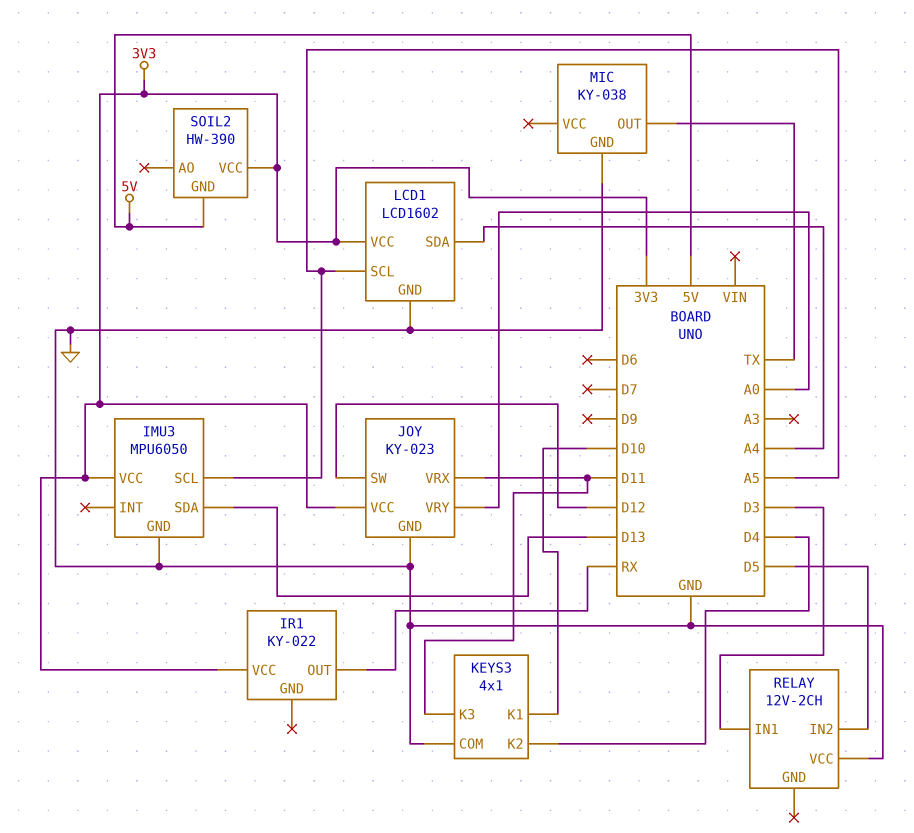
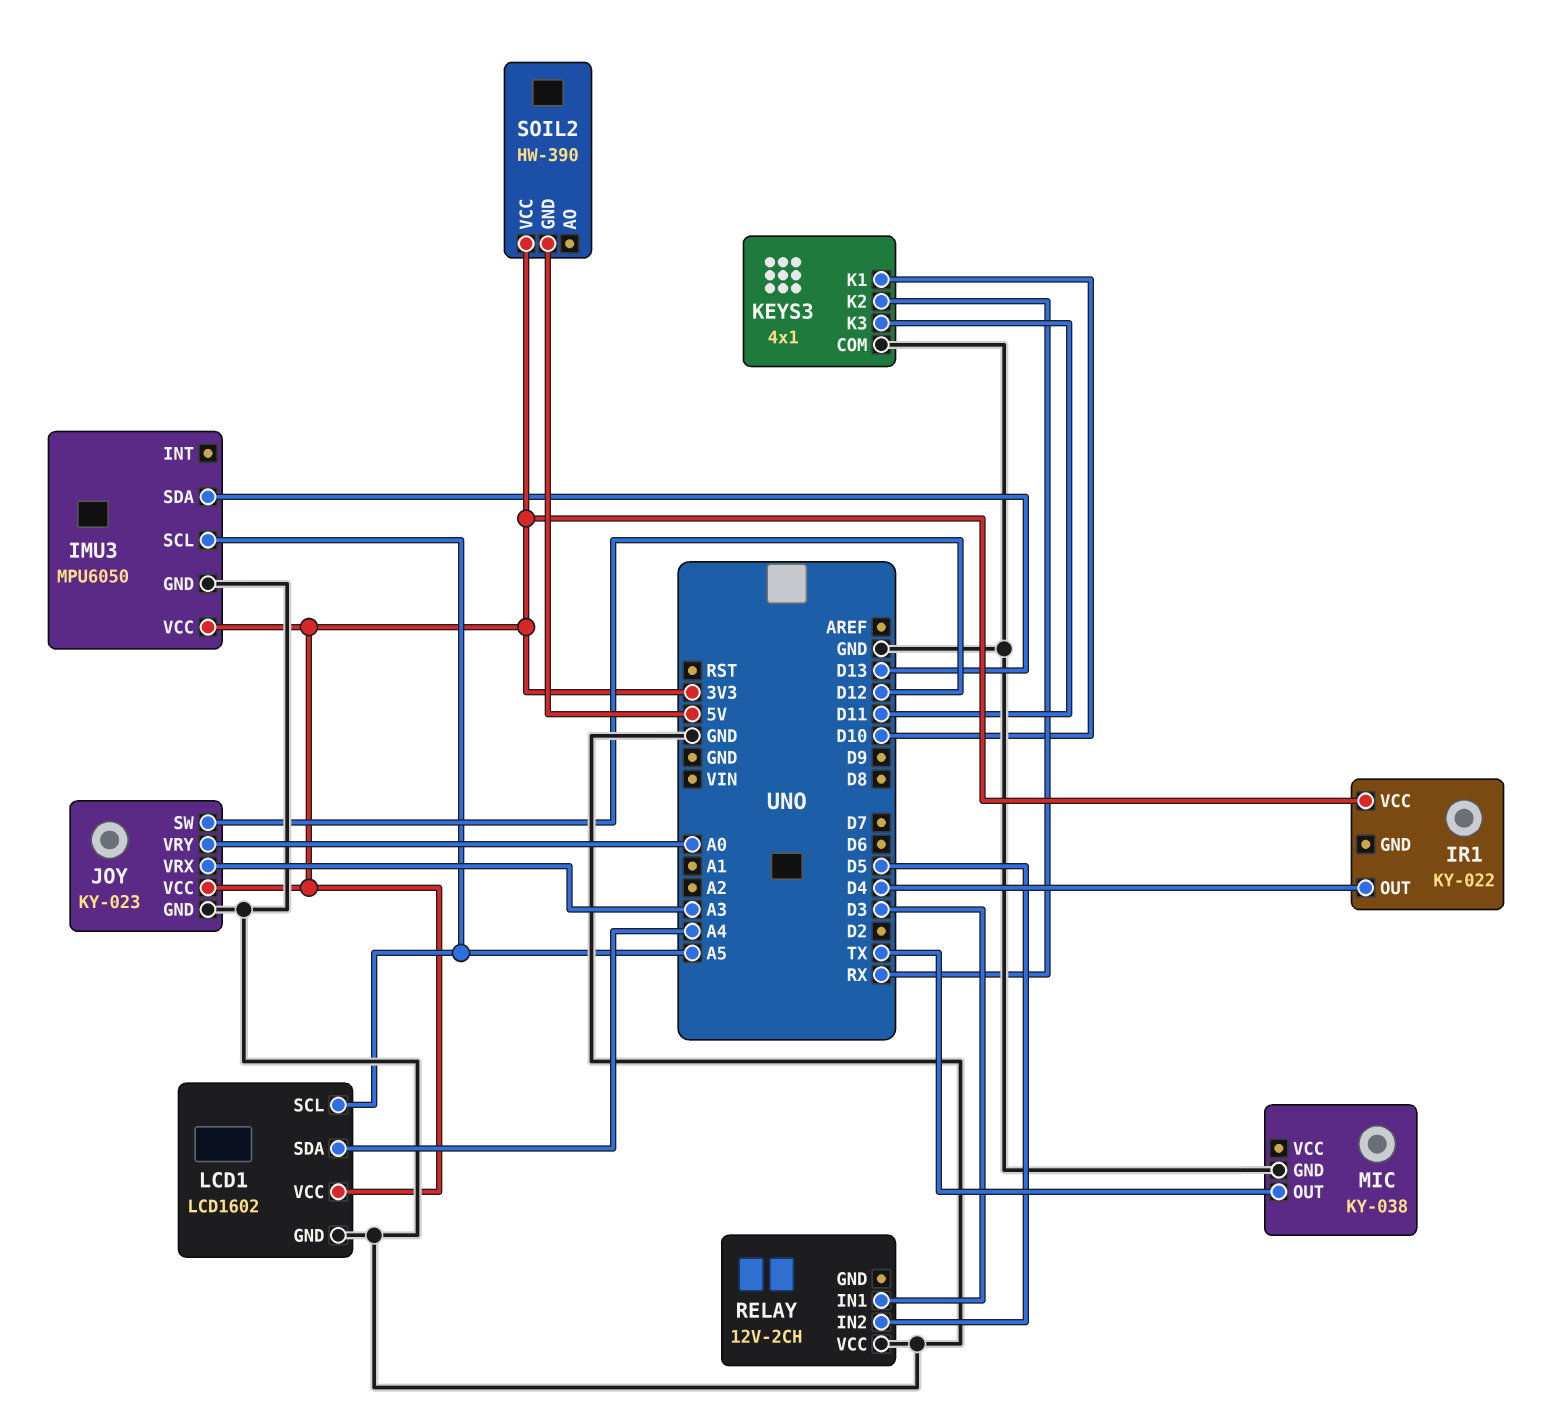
IR1 pin OUT: RX -> D4
JOY pin VRX: D11 -> A3
KEYS3 pin K2: D4 -> RX

